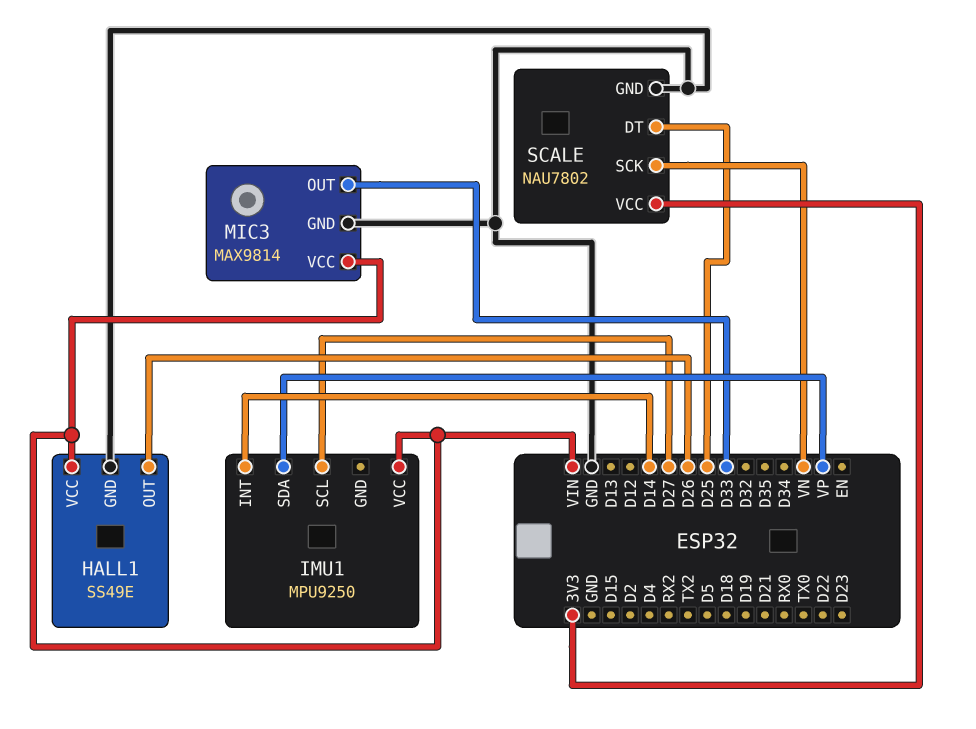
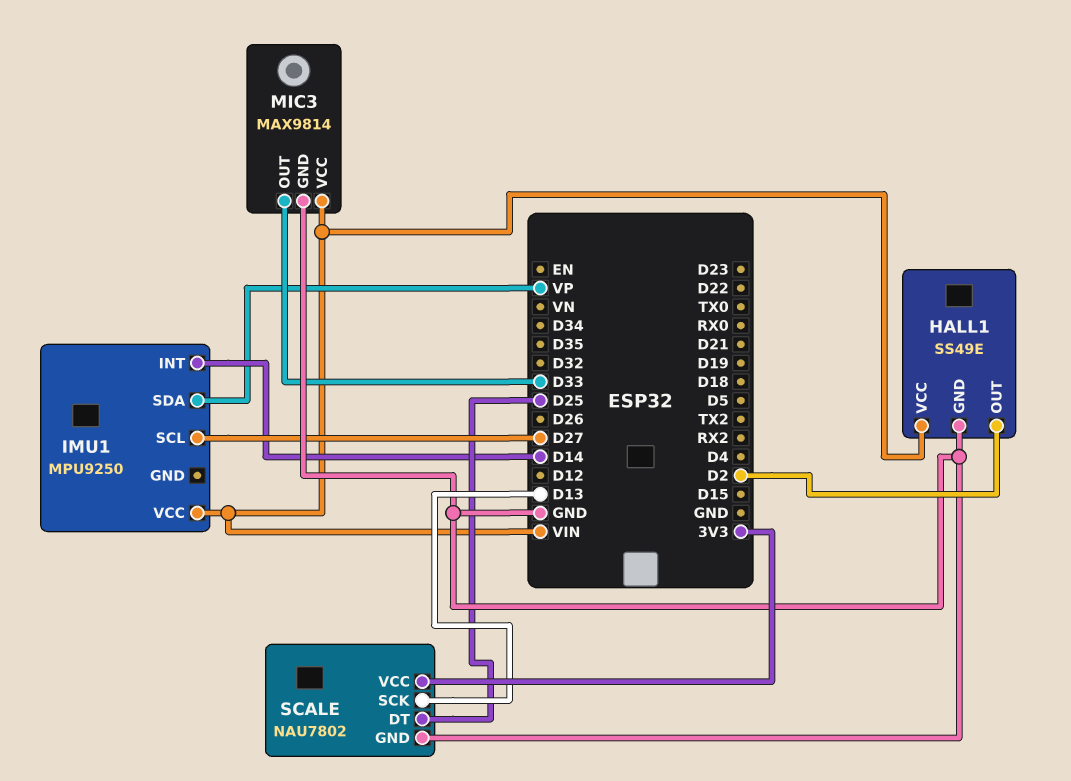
HALL1 pin OUT: D26 -> D2
SCALE pin SCK: VN -> D13

